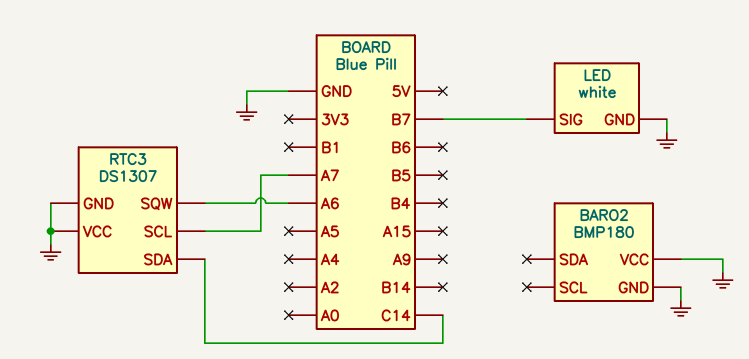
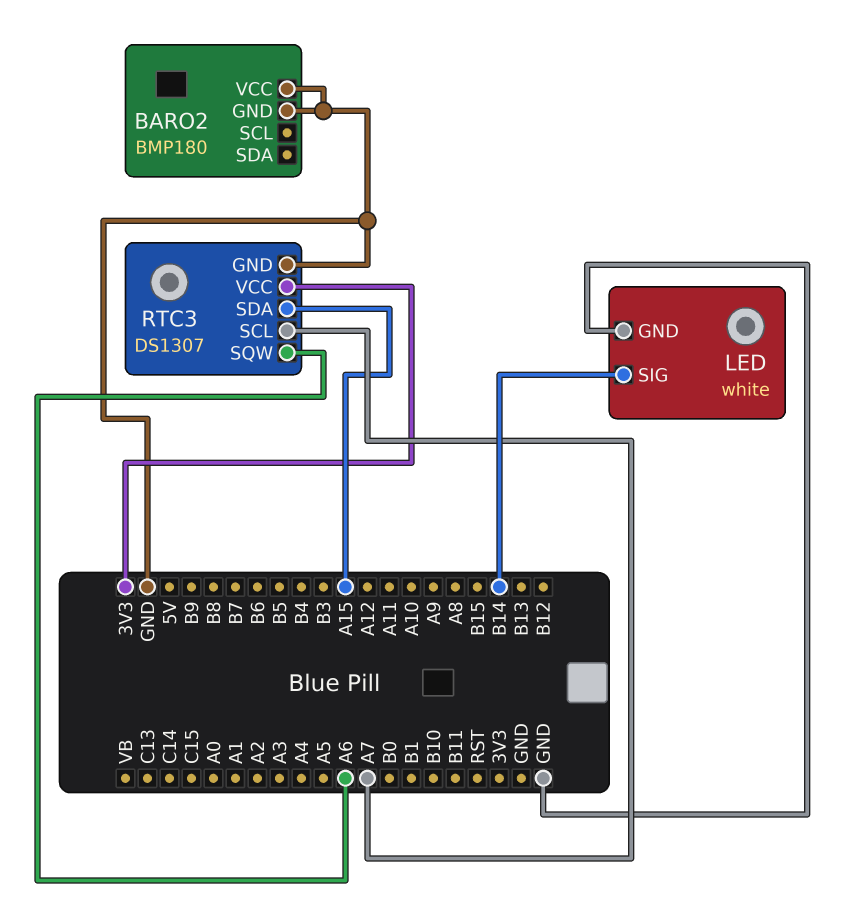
LED pin SIG: B7 -> B14
RTC3 pin SDA: C14 -> A15
RTC3 pin VCC: GND -> 3V3

